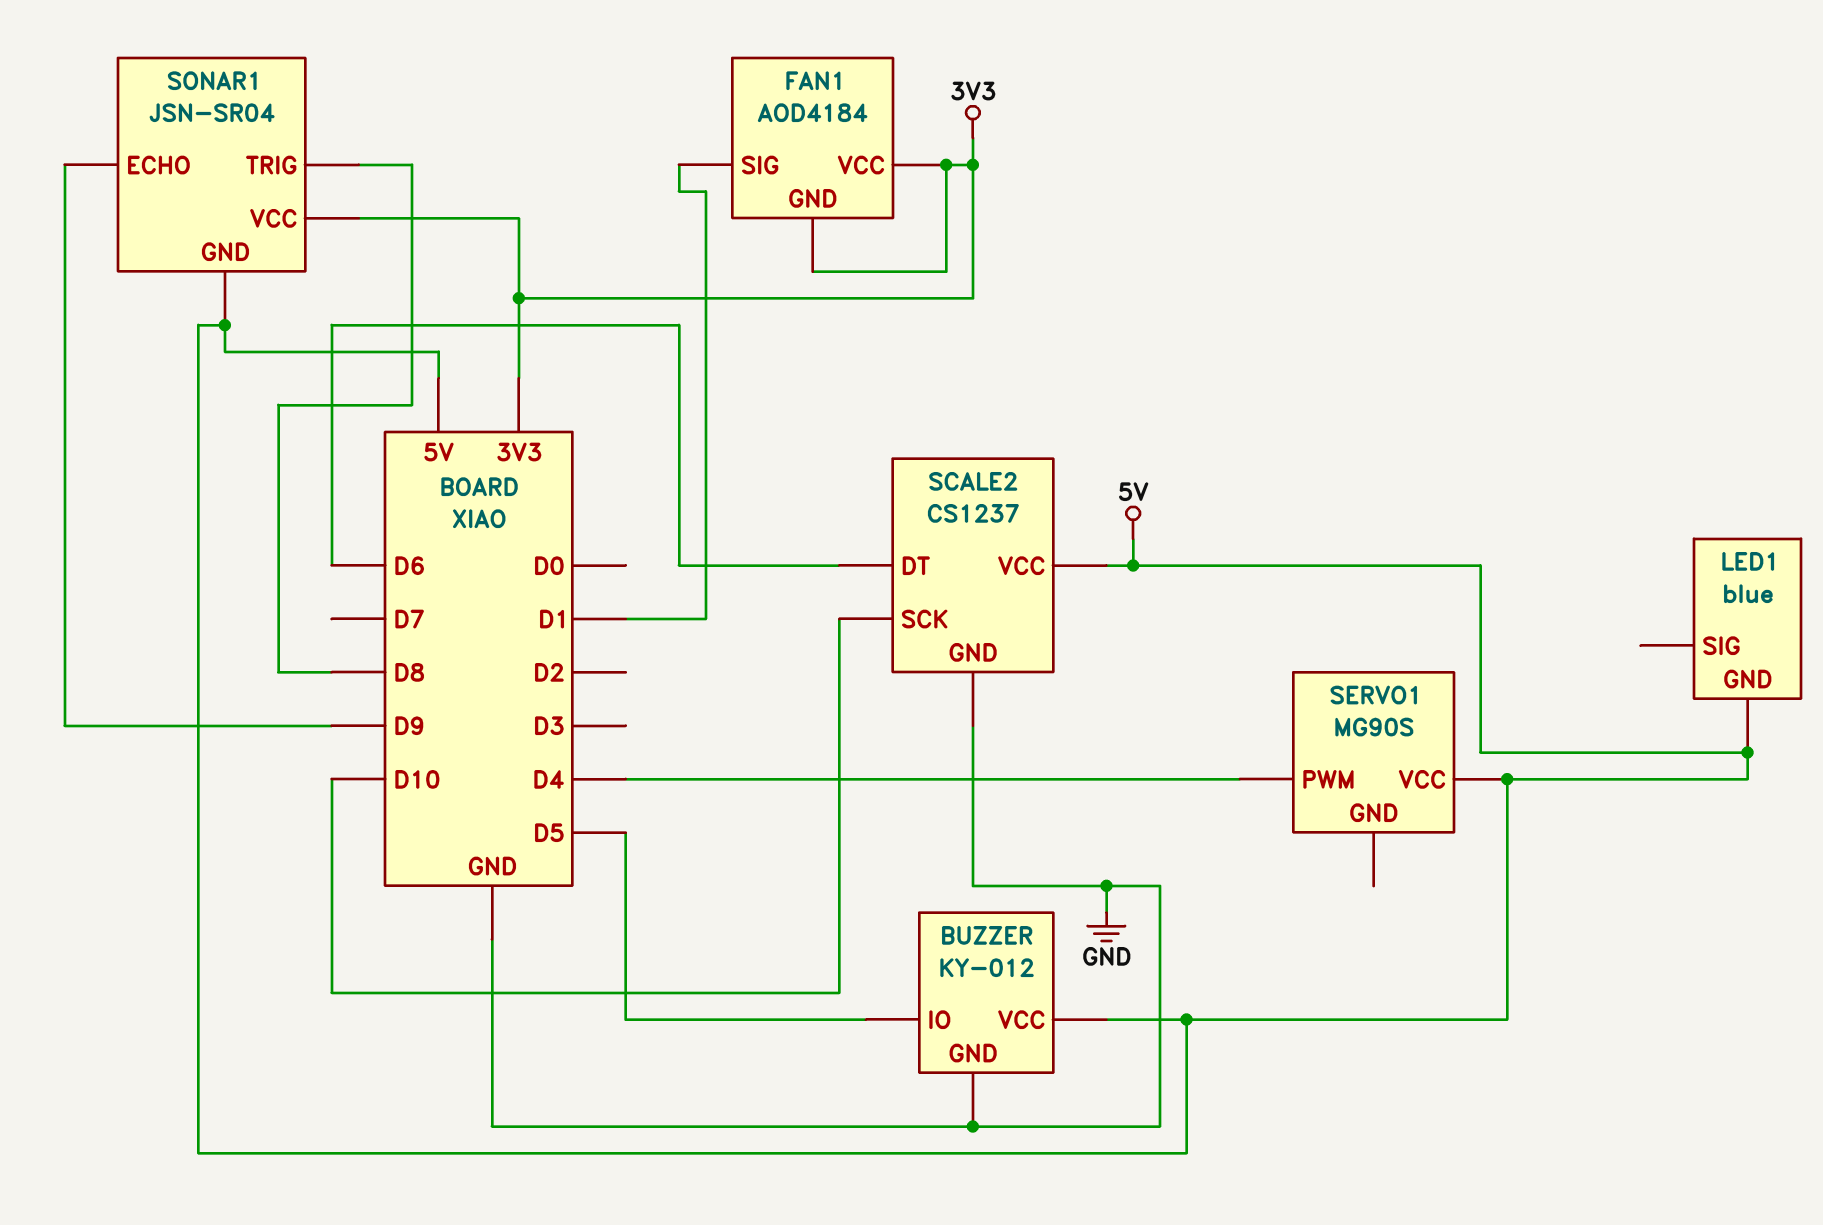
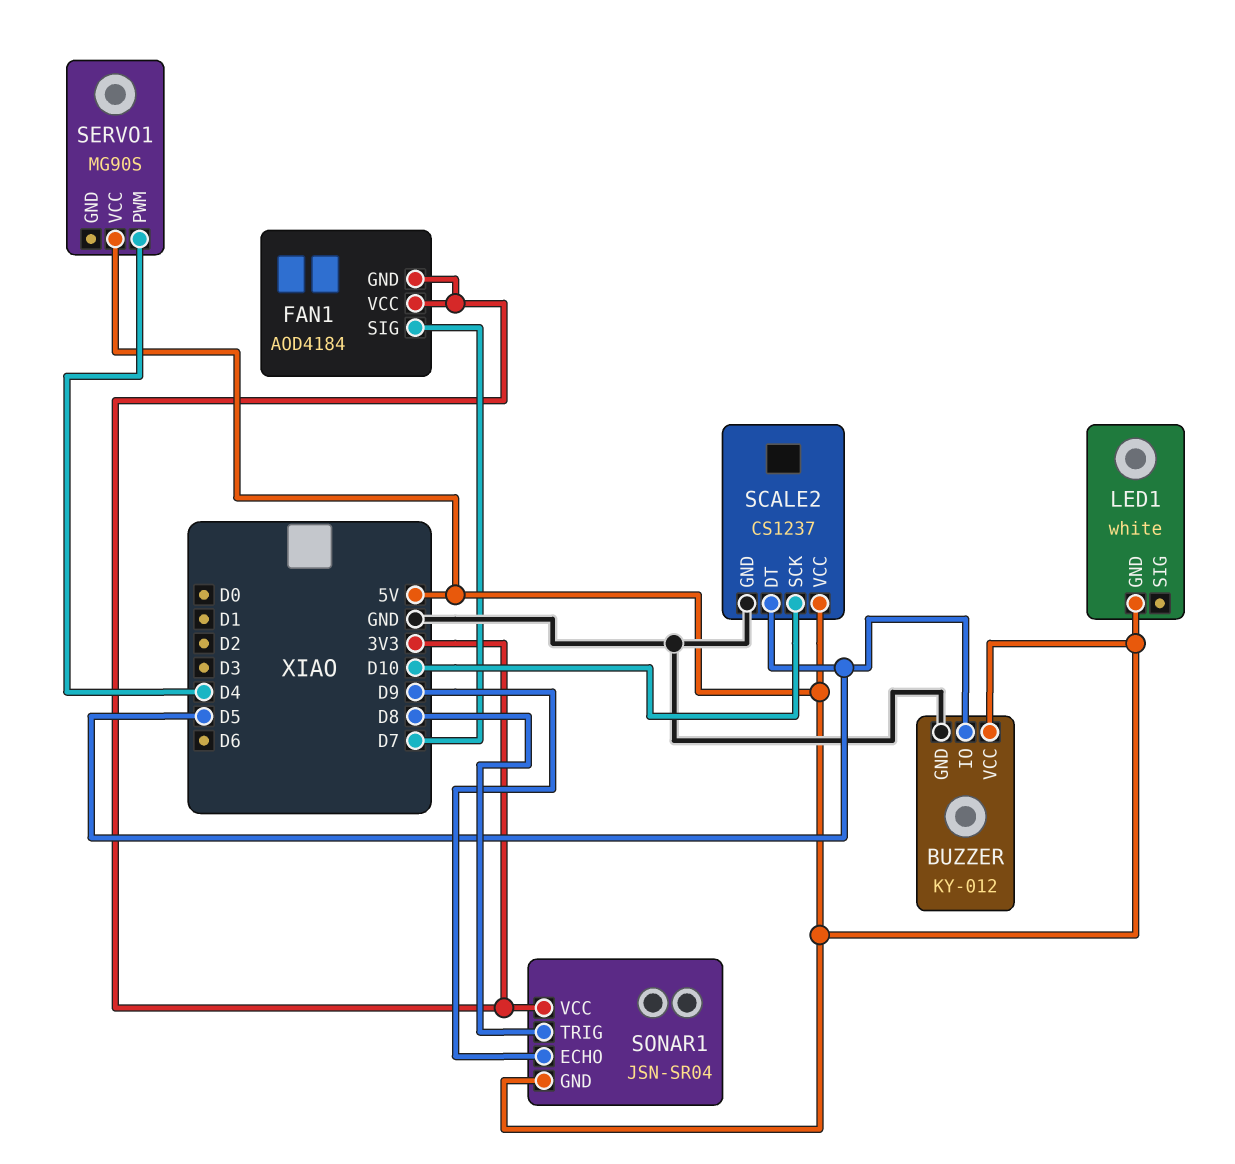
FAN1 pin SIG: D1 -> D7
LED1: blue -> white
SCALE2 pin DT: D6 -> D5

